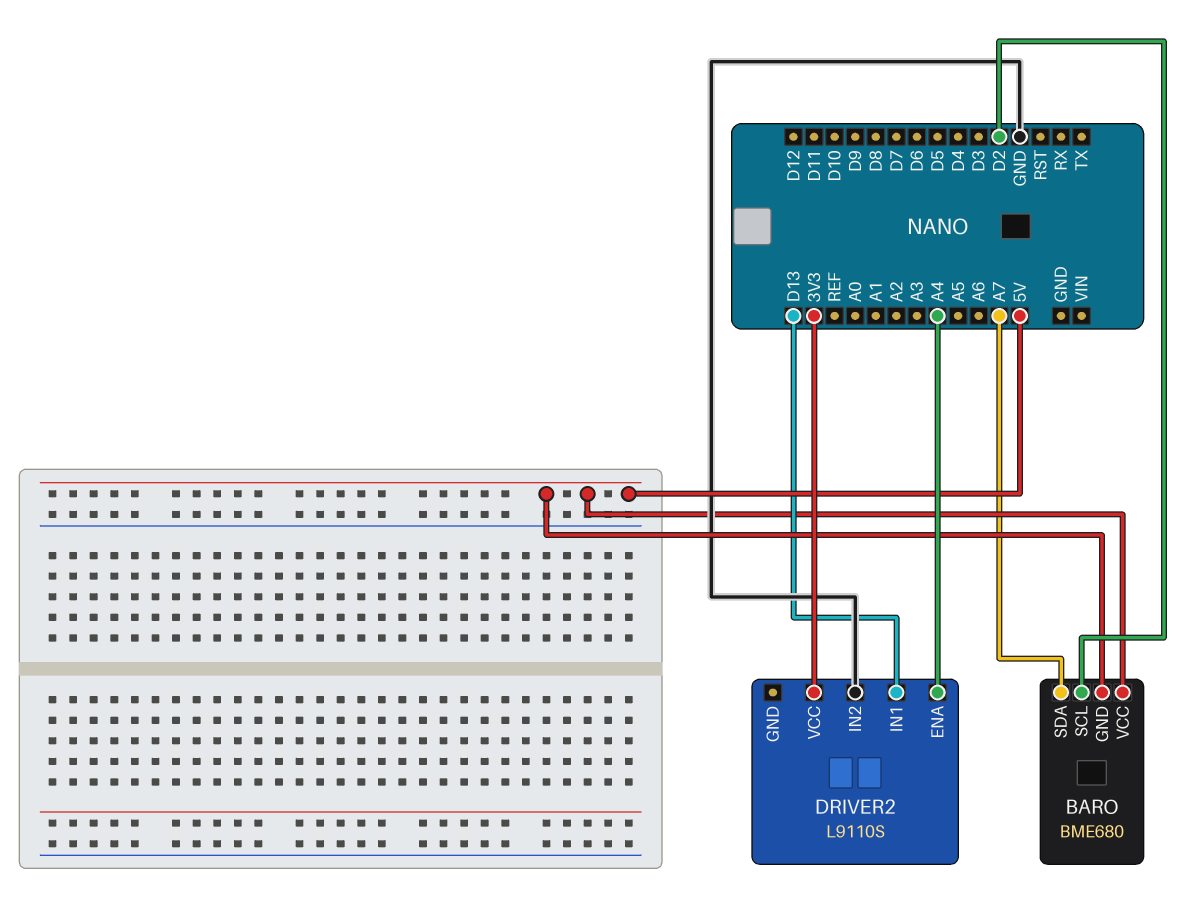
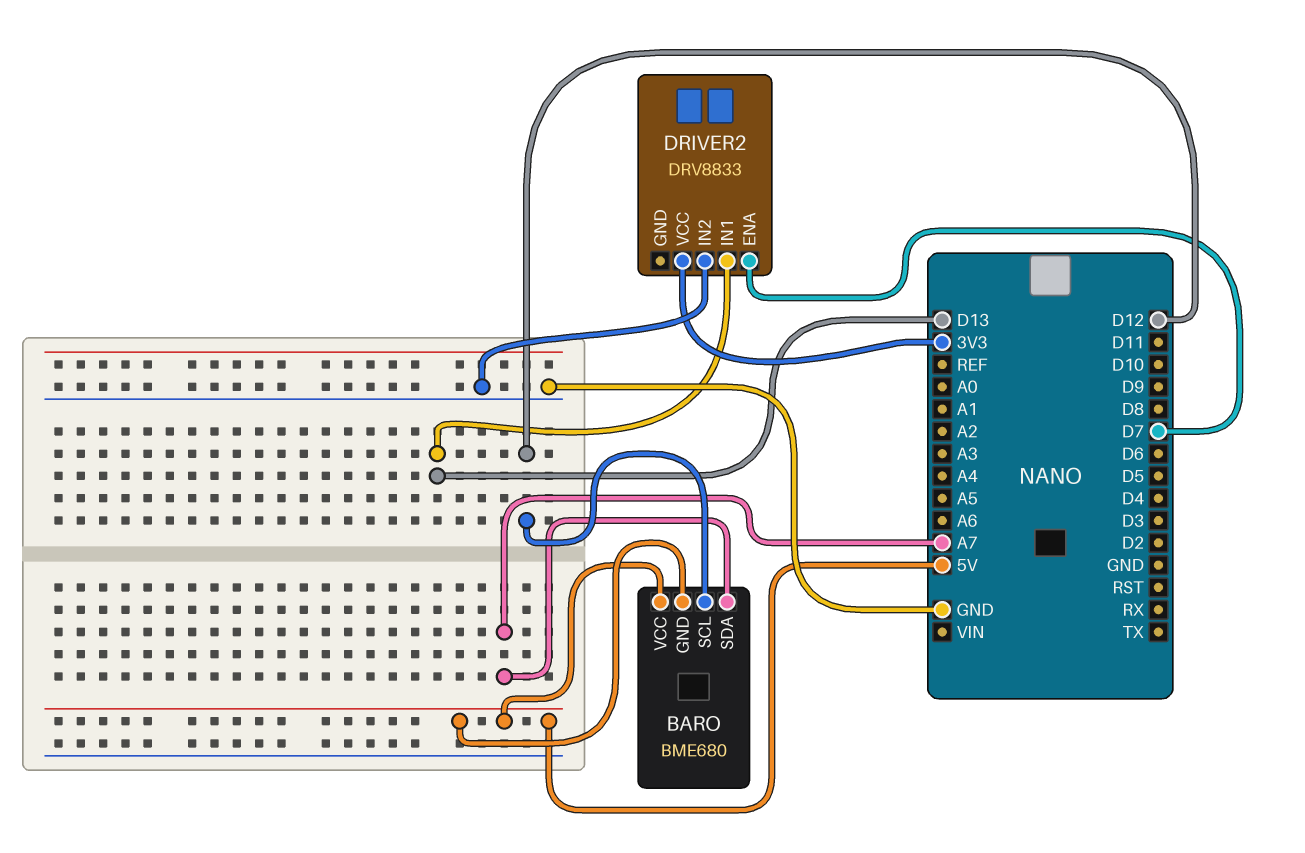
BARO pin SCL: D2 -> D12
DRIVER2: L9110S -> DRV8833
DRIVER2 pin ENA: A4 -> D7

